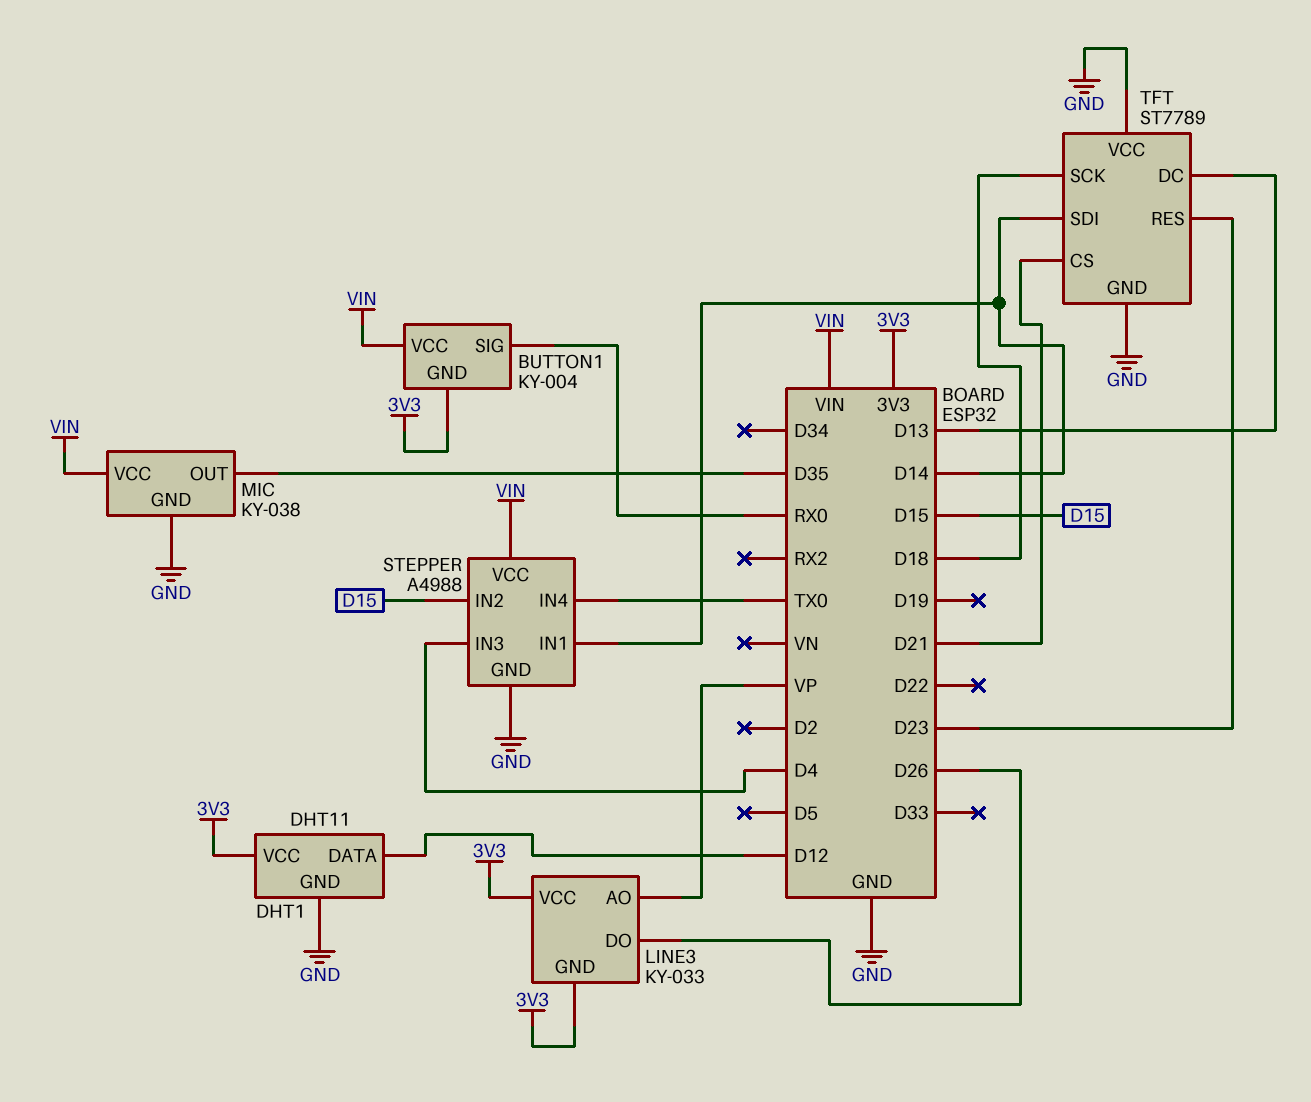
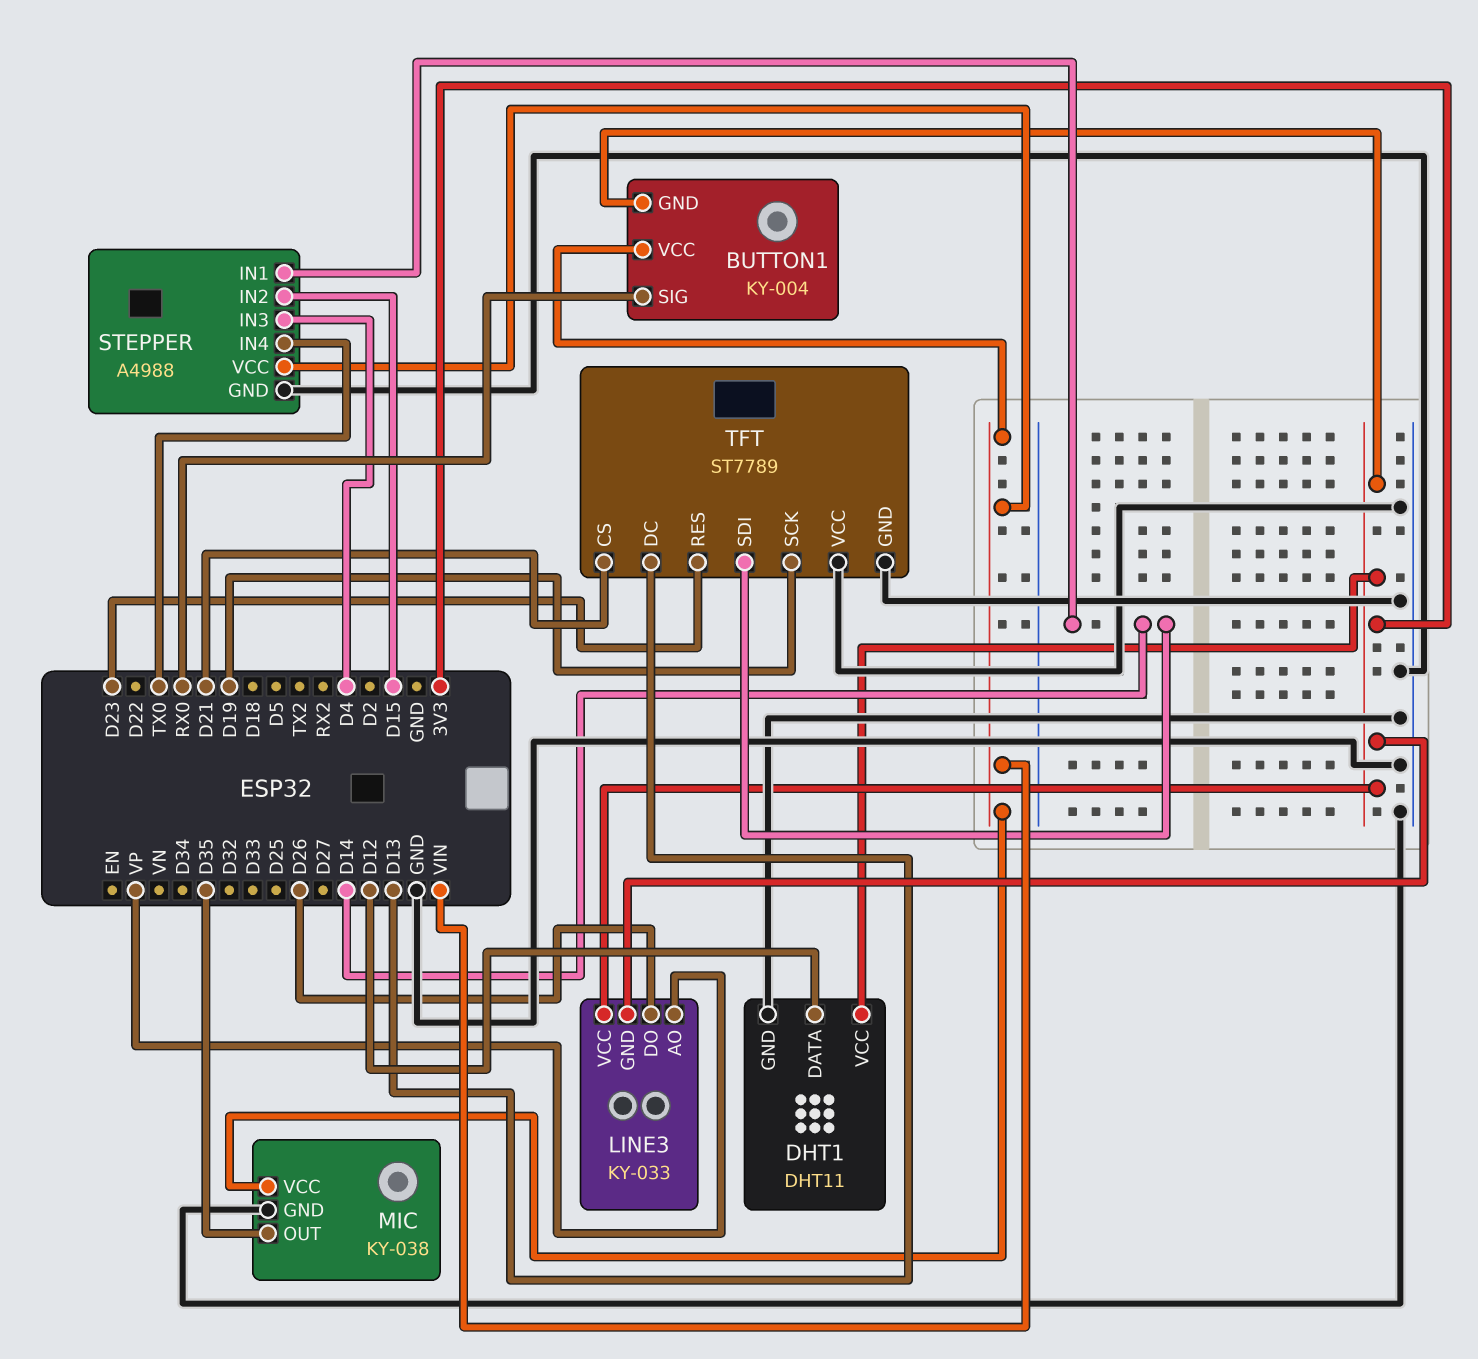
TFT pin SCK: D18 -> D19

